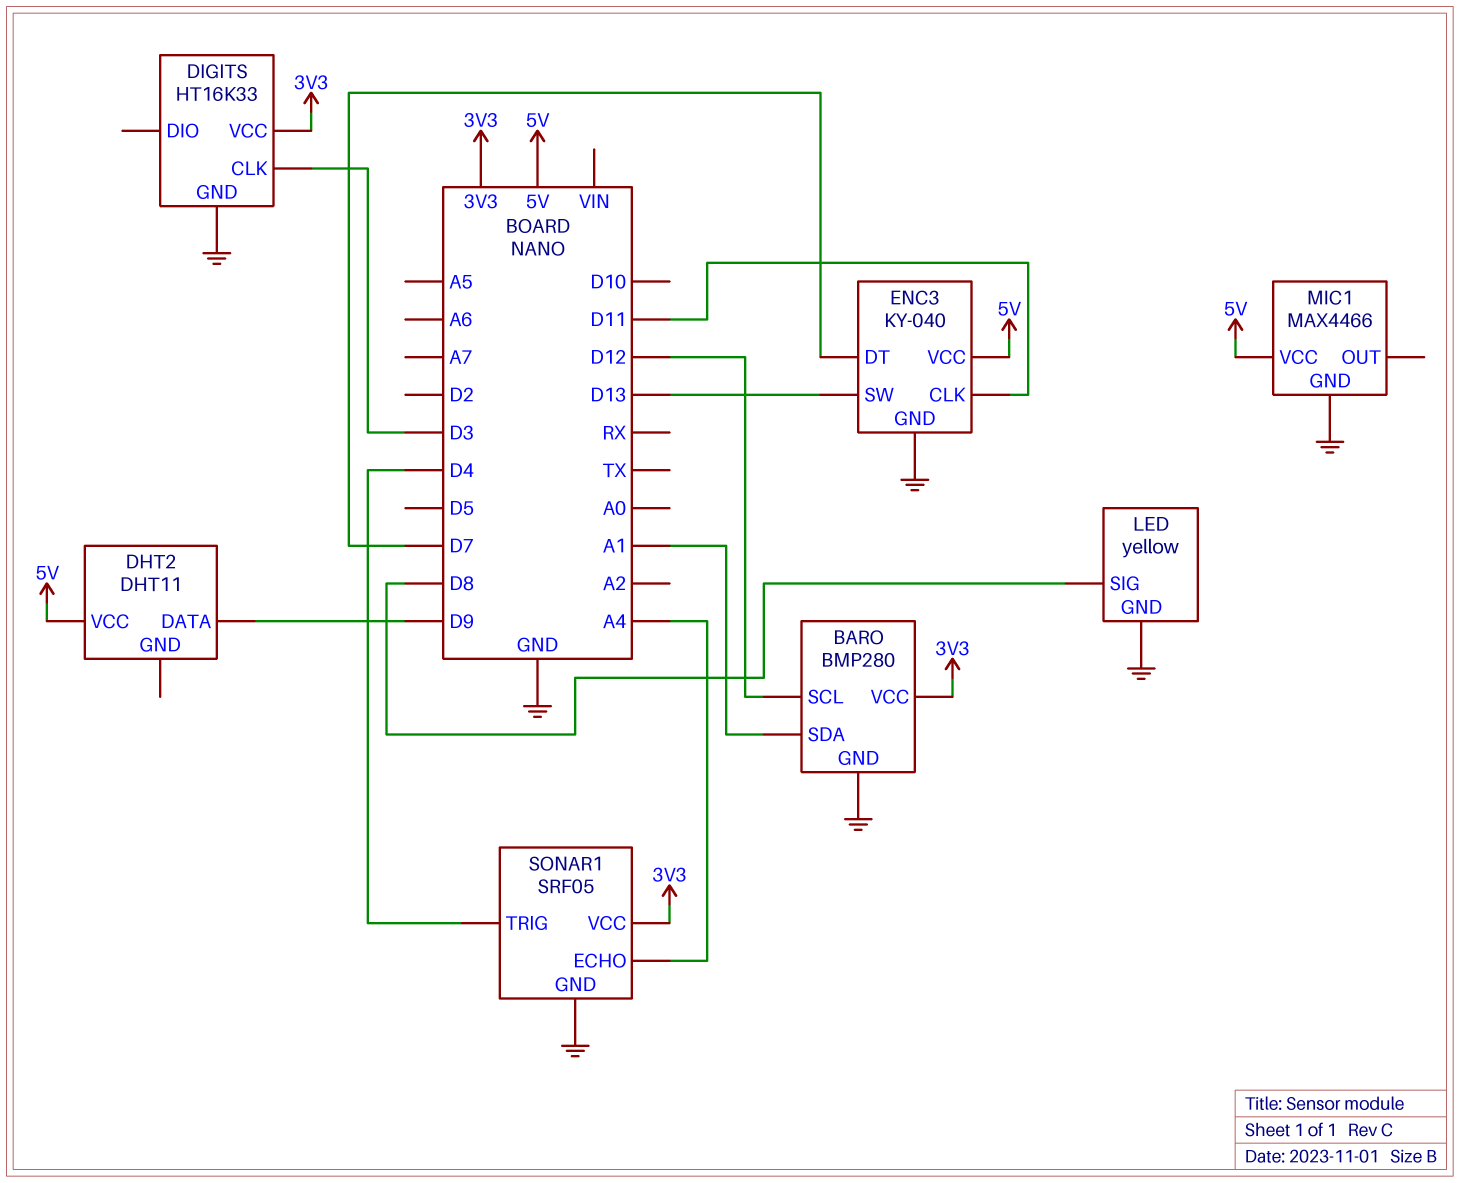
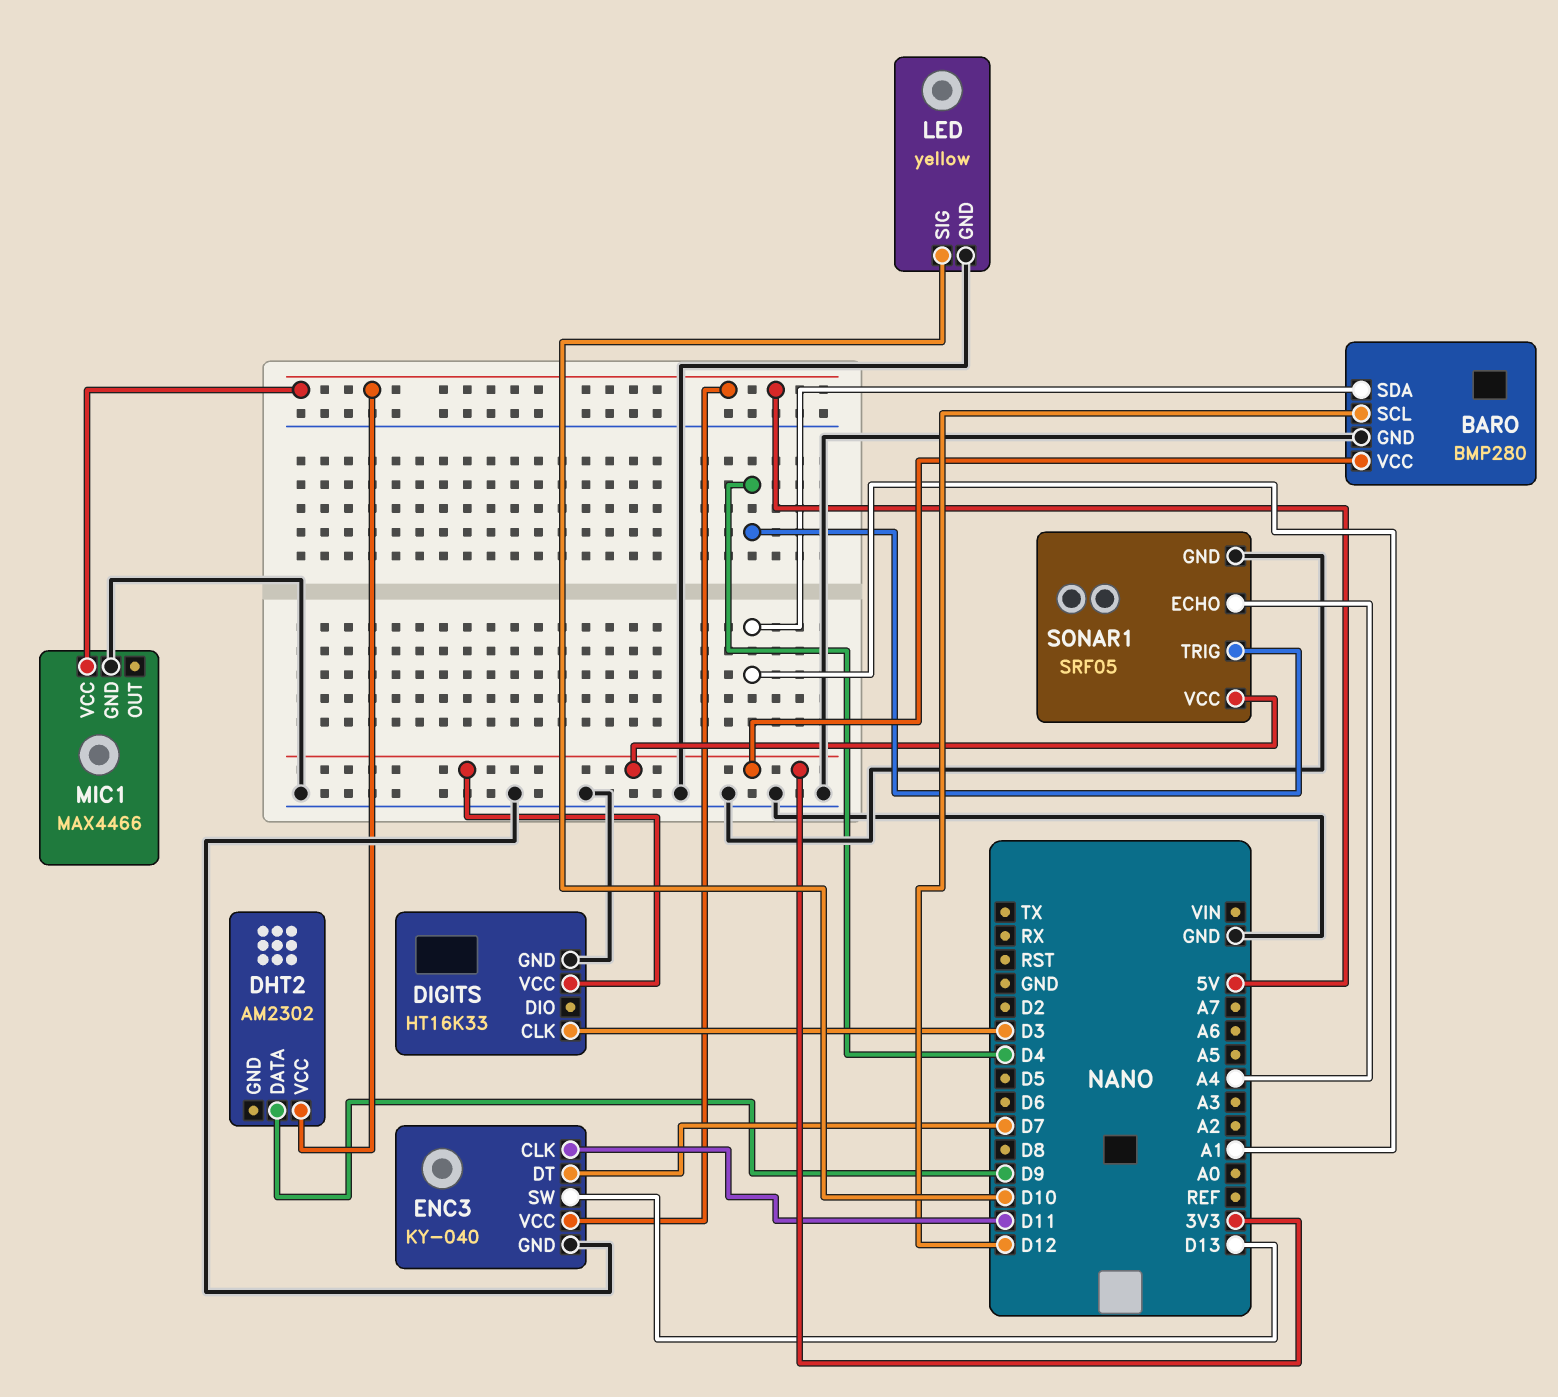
DHT2: DHT11 -> AM2302
LED pin SIG: D8 -> D10

